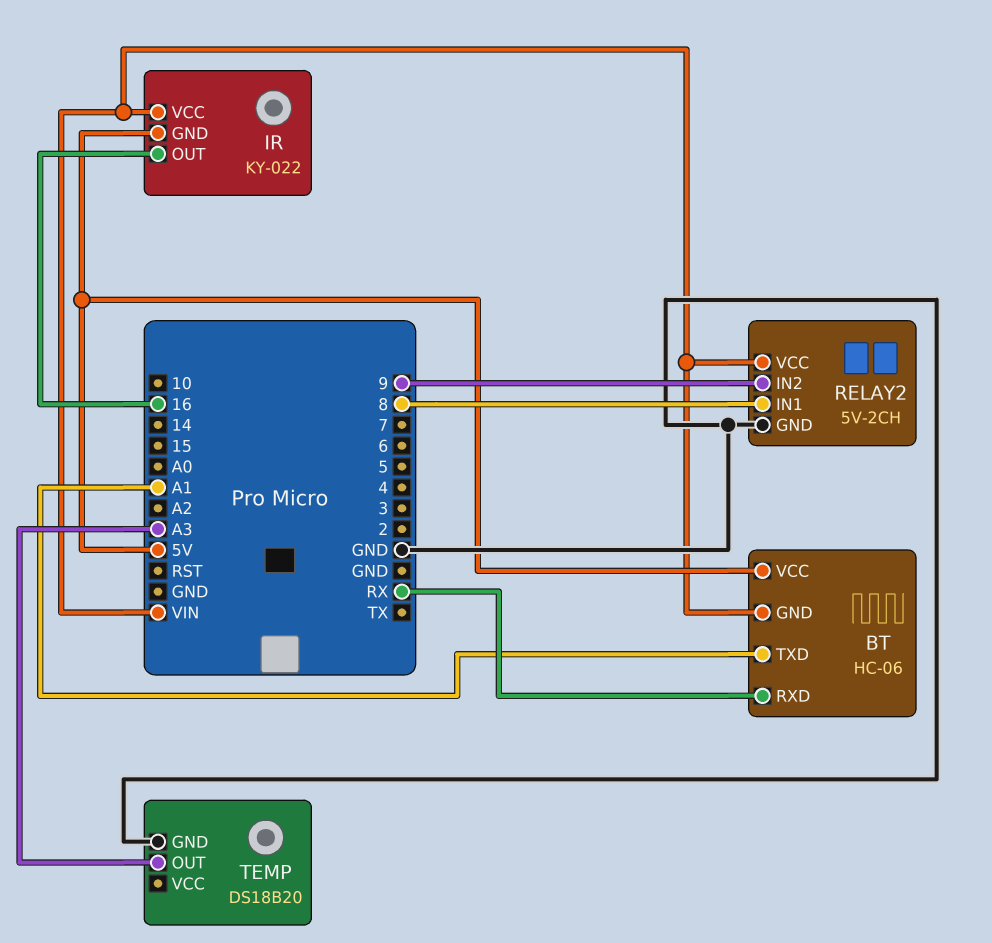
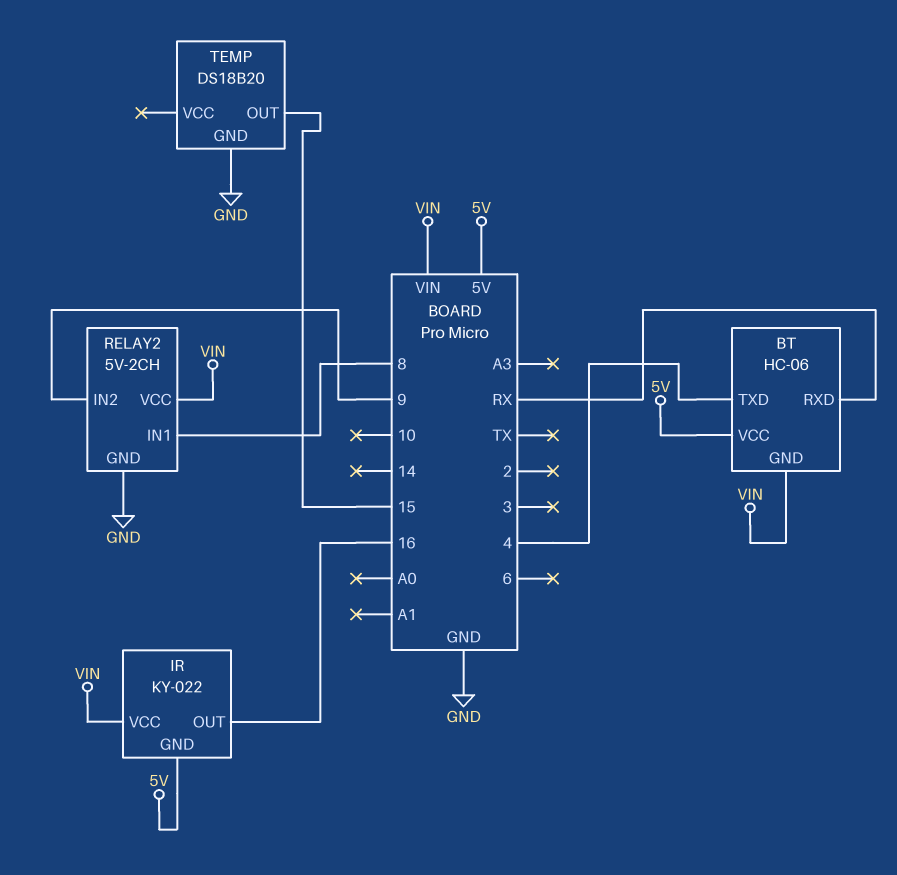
BT pin TXD: A1 -> 4
TEMP pin OUT: A3 -> 15

